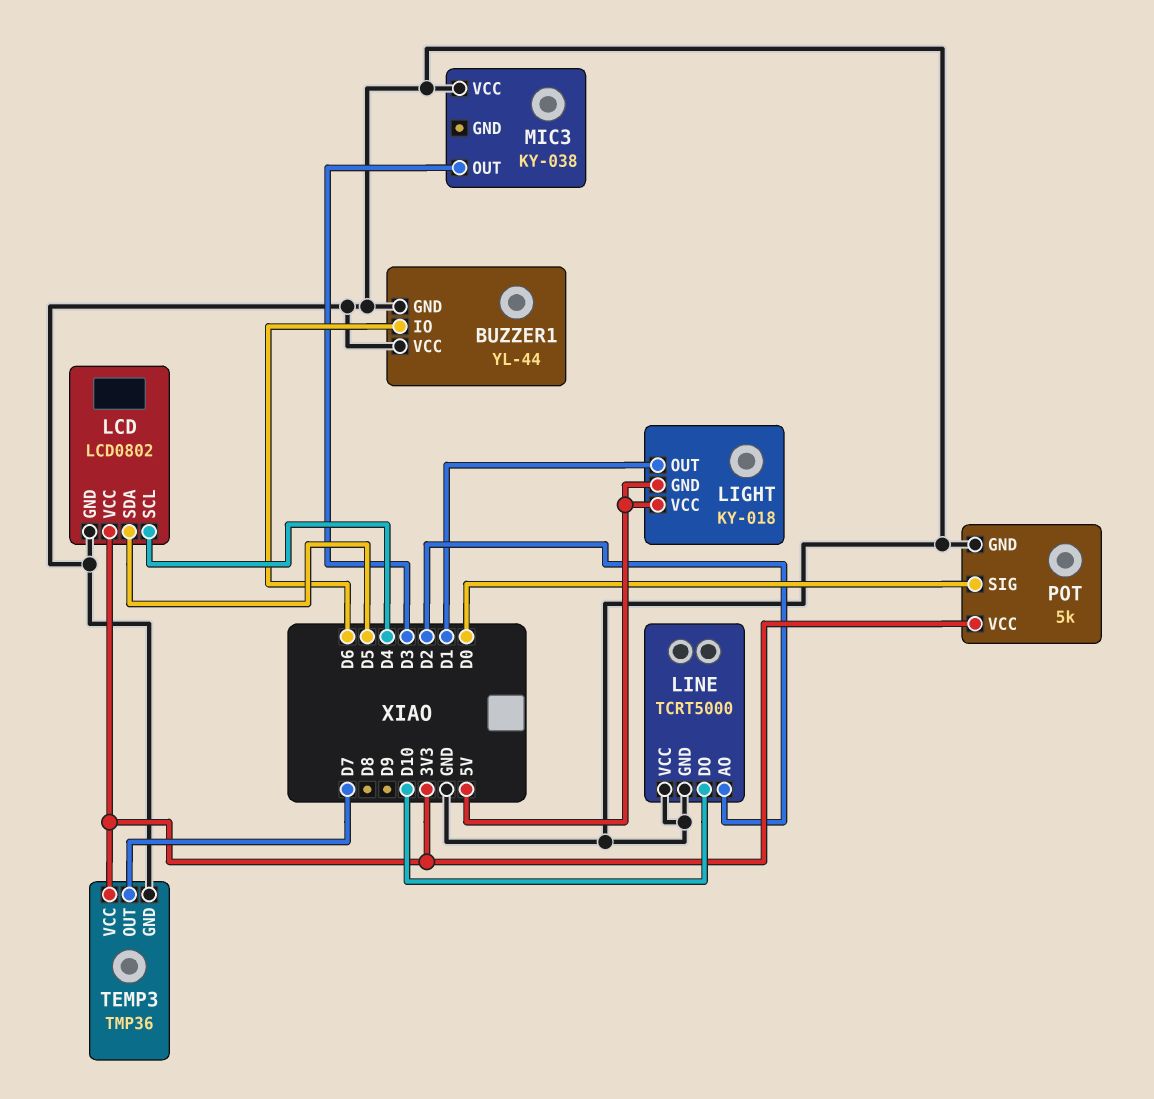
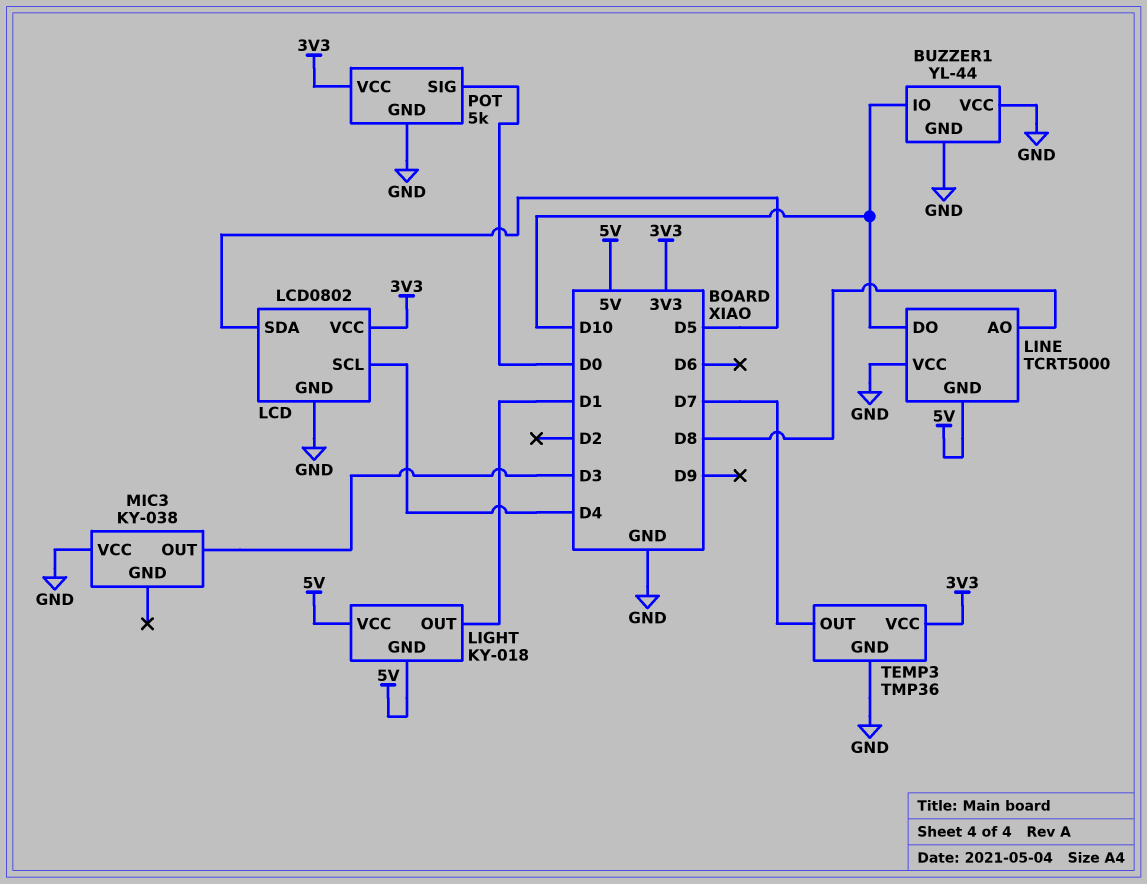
BUZZER1 pin IO: D6 -> D10
LINE pin AO: D2 -> D8
LINE pin GND: GND -> 5V

